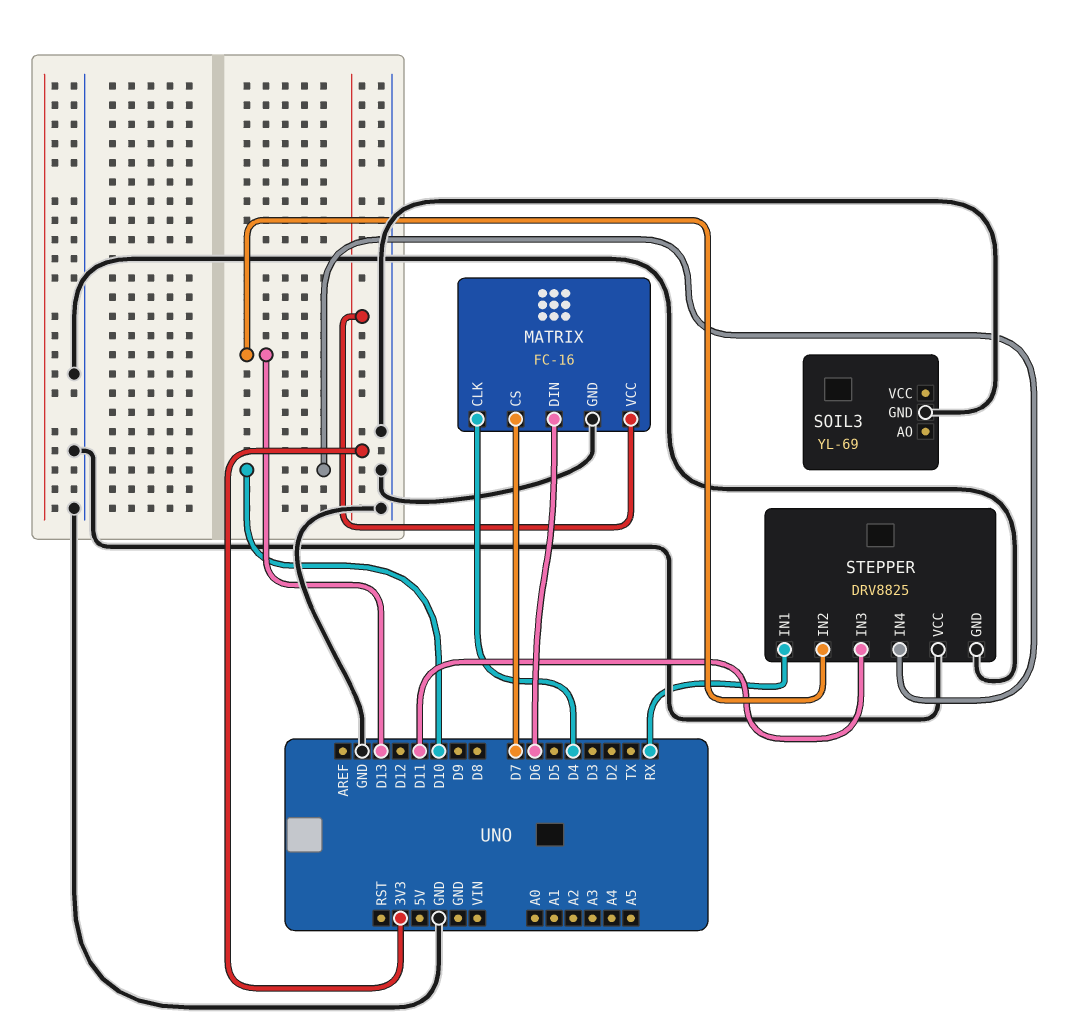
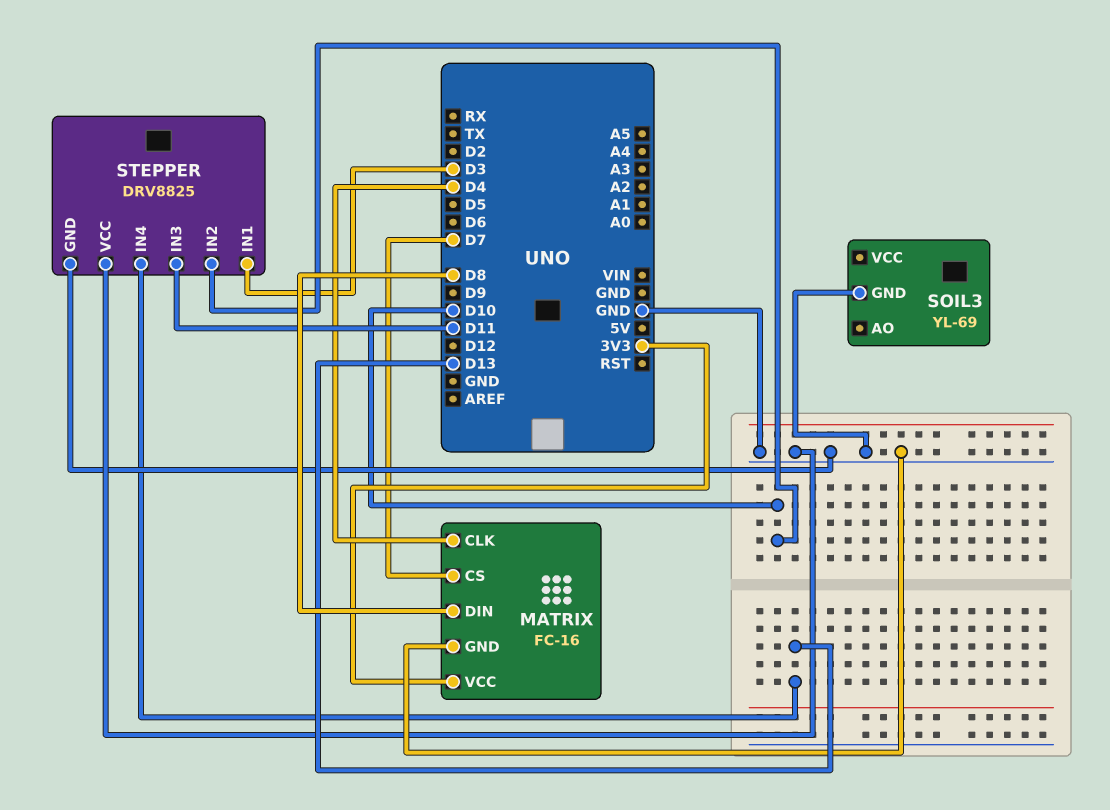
MATRIX pin DIN: D6 -> D8
STEPPER pin IN1: RX -> D3
STEPPER pin IN2: D13 -> D10
STEPPER pin IN4: D10 -> D13

